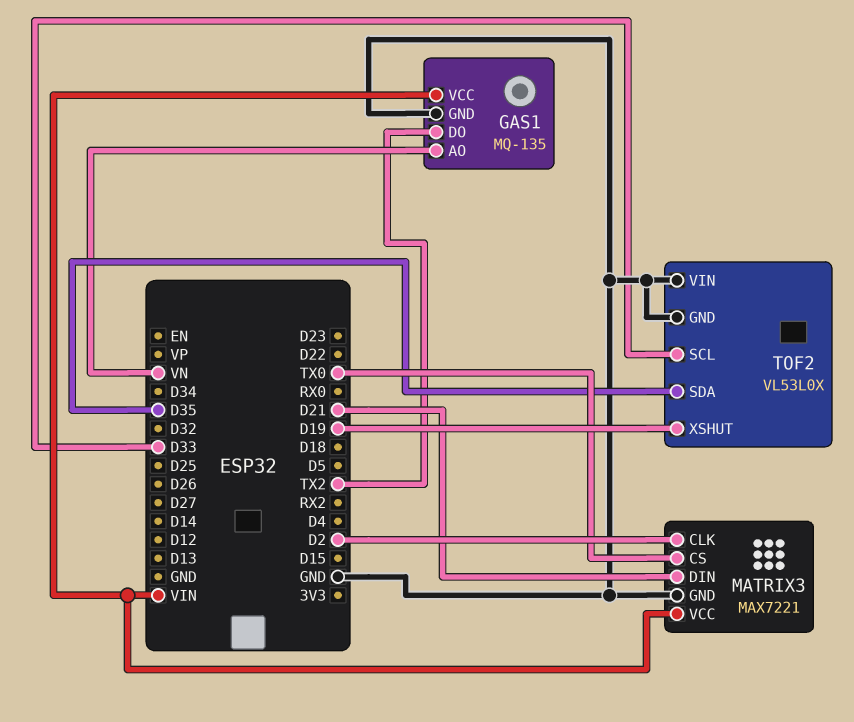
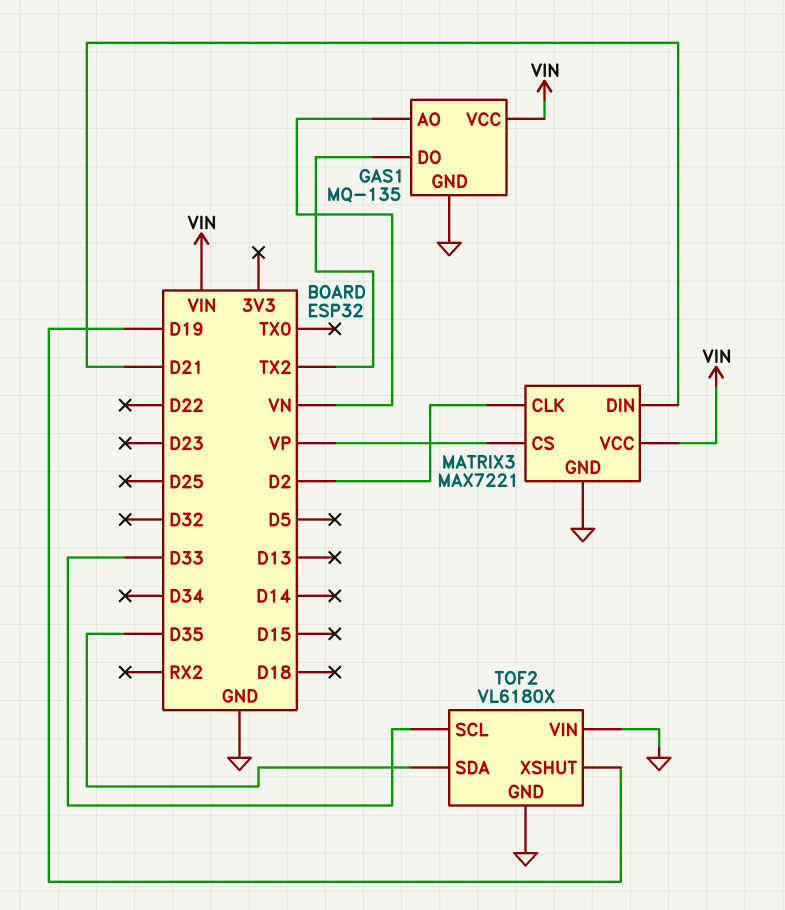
MATRIX3 pin CS: TX0 -> VP
TOF2: VL53L0X -> VL6180X

